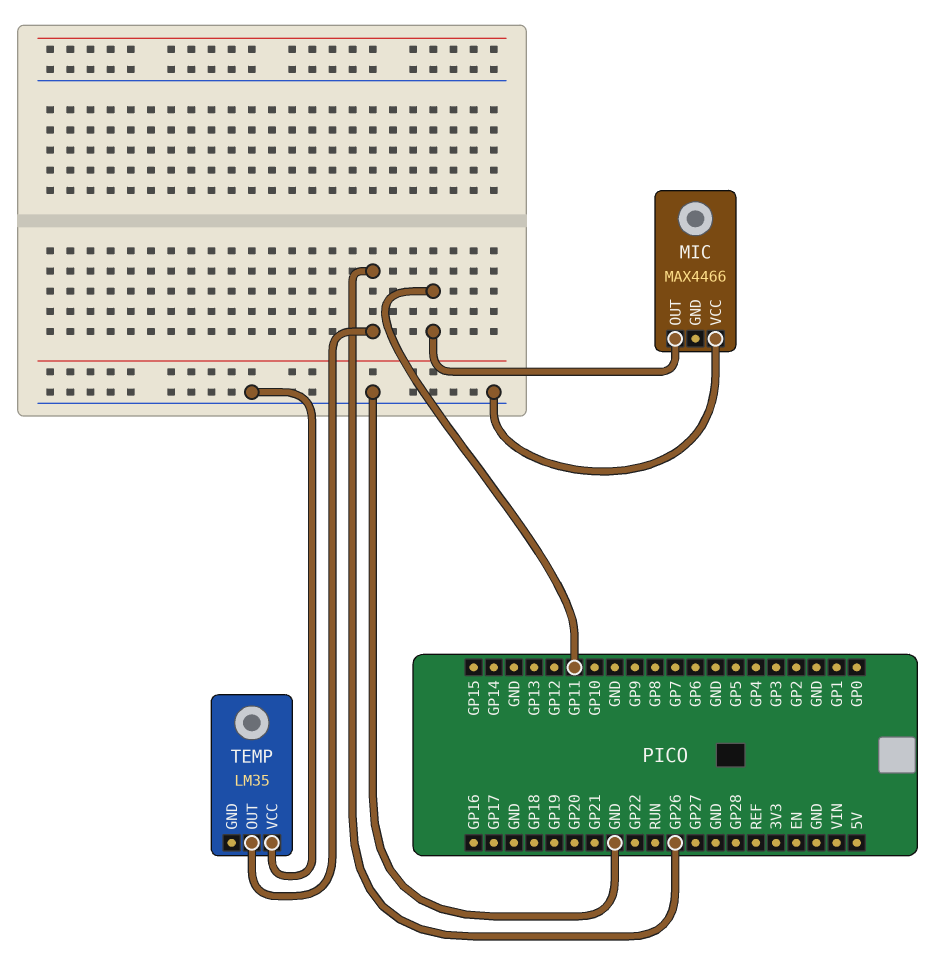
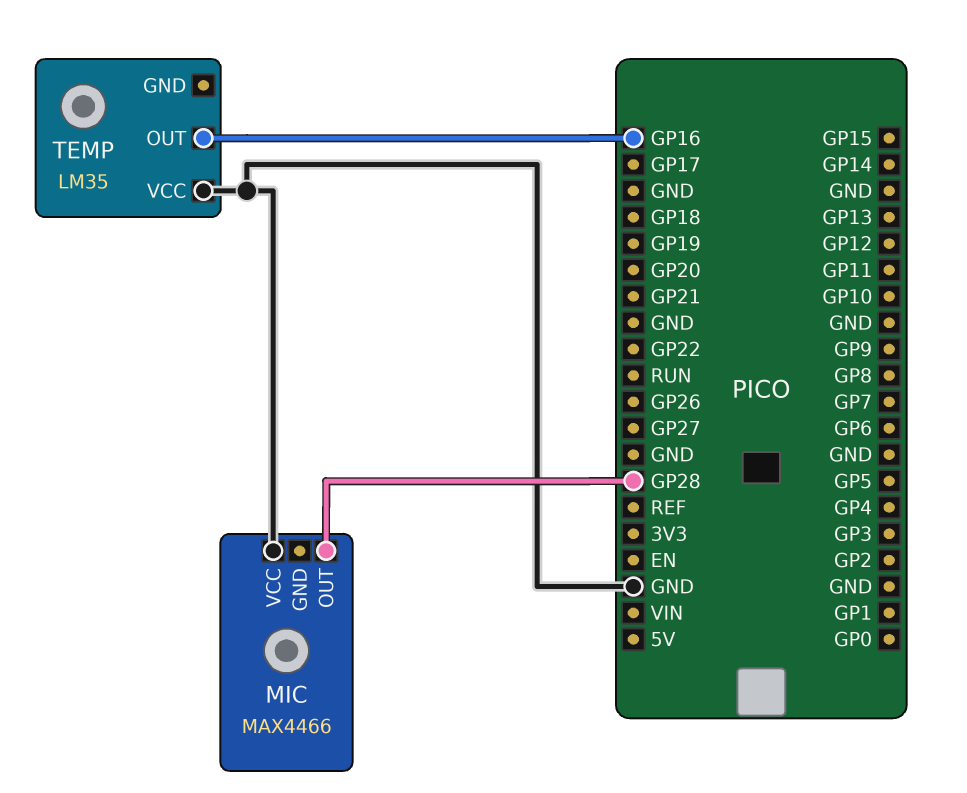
MIC pin OUT: GP11 -> GP28
TEMP pin OUT: GP26 -> GP16

